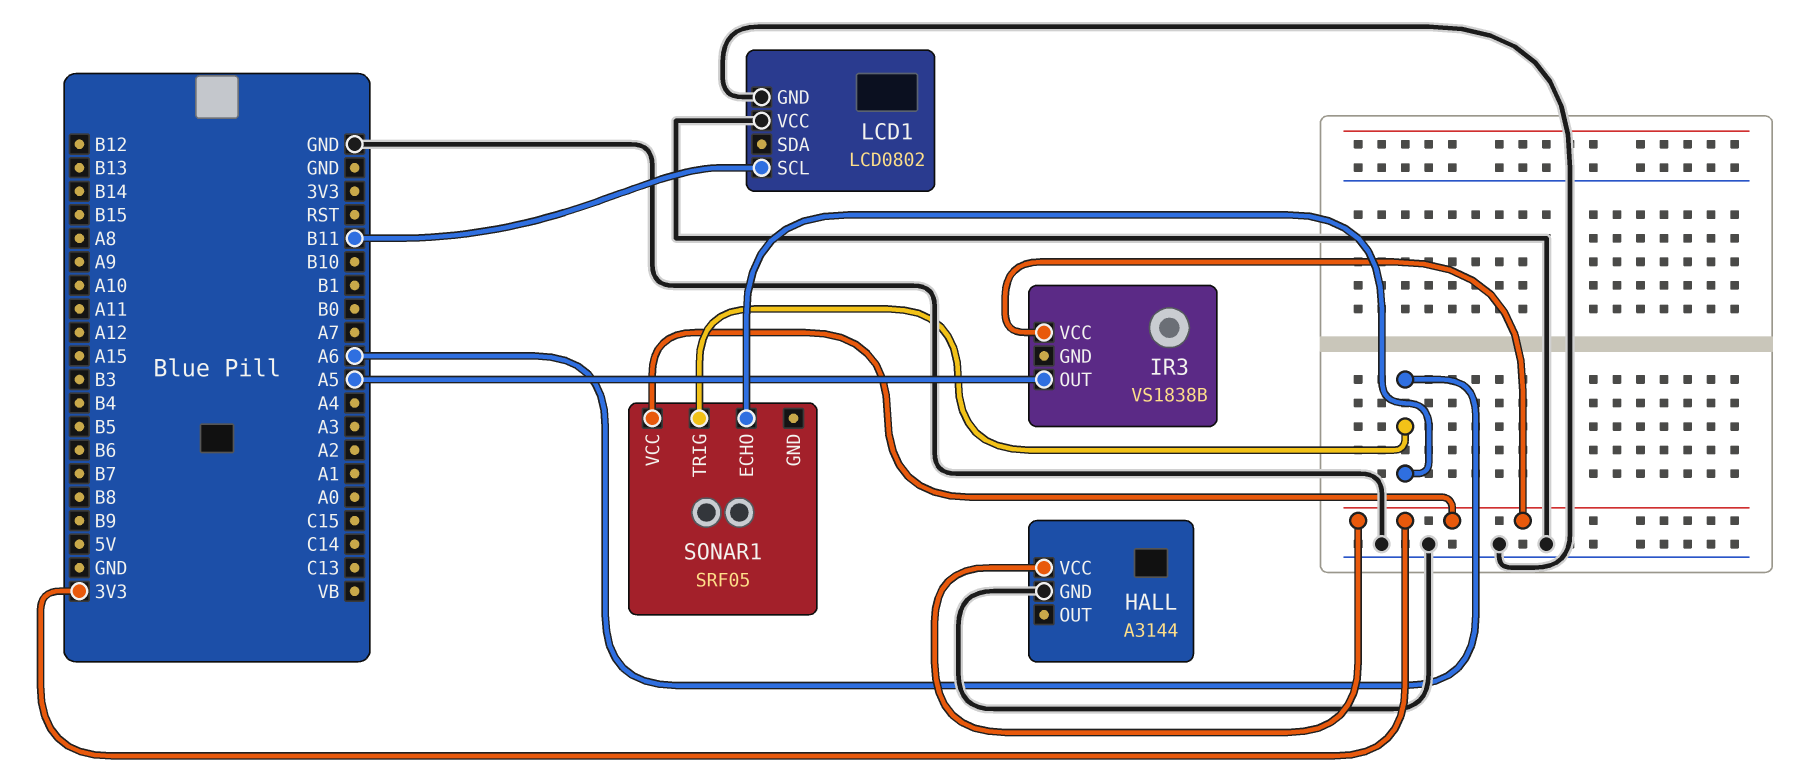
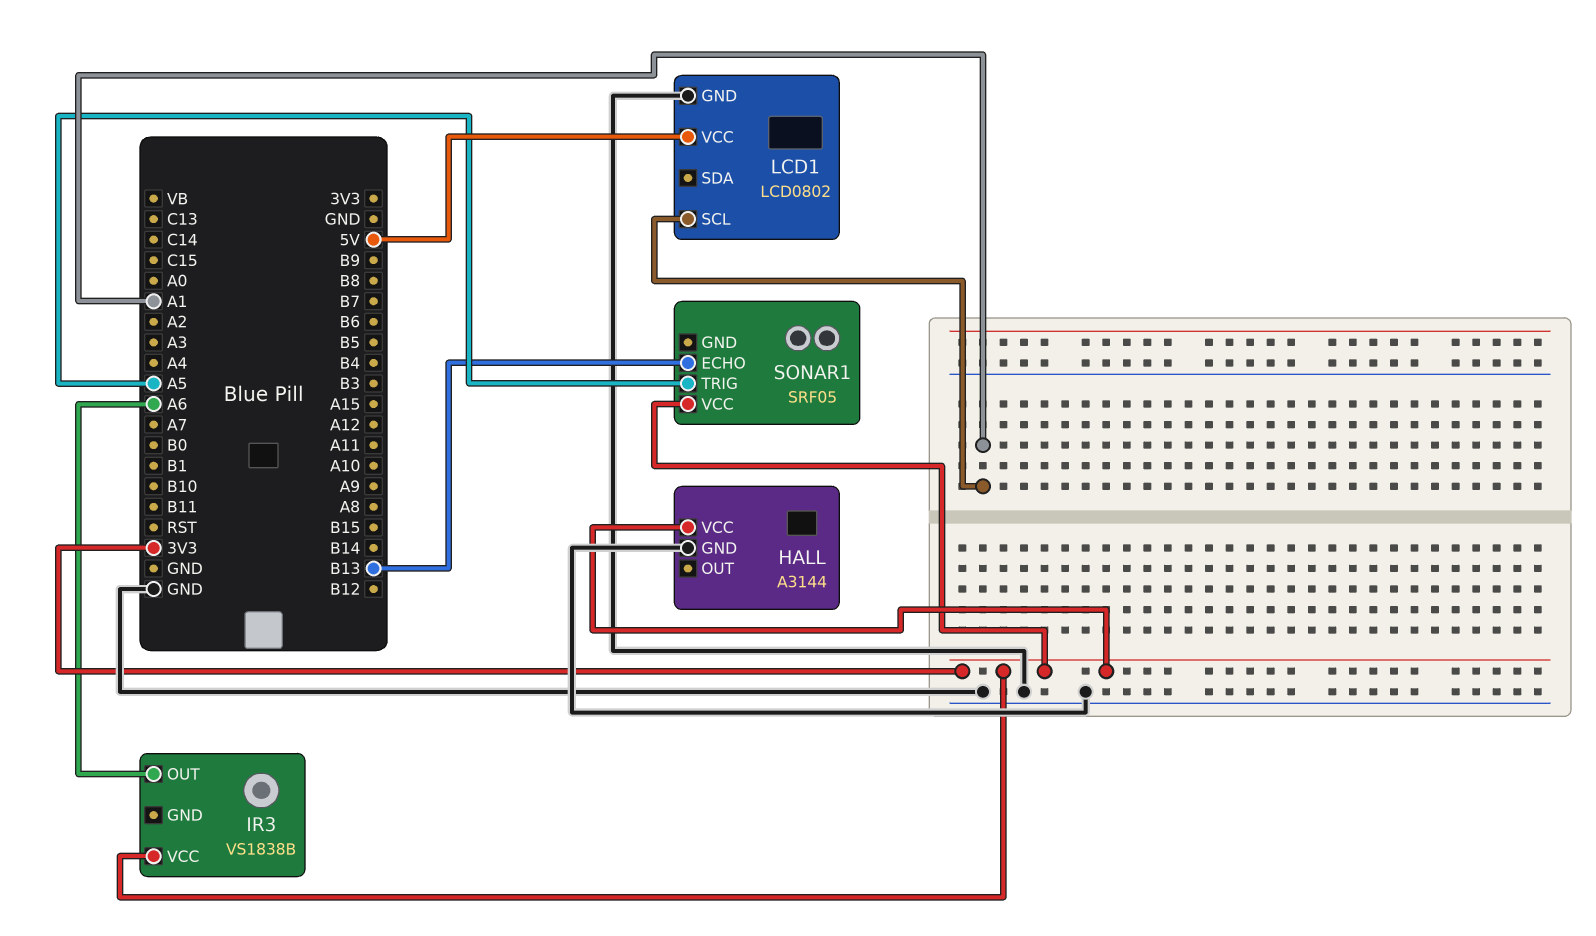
IR3 pin OUT: A5 -> A6
LCD1 pin SCL: B11 -> A1
LCD1 pin VCC: GND -> 5V
SONAR1 pin ECHO: A6 -> B13
SONAR1 pin TRIG: A6 -> A5

